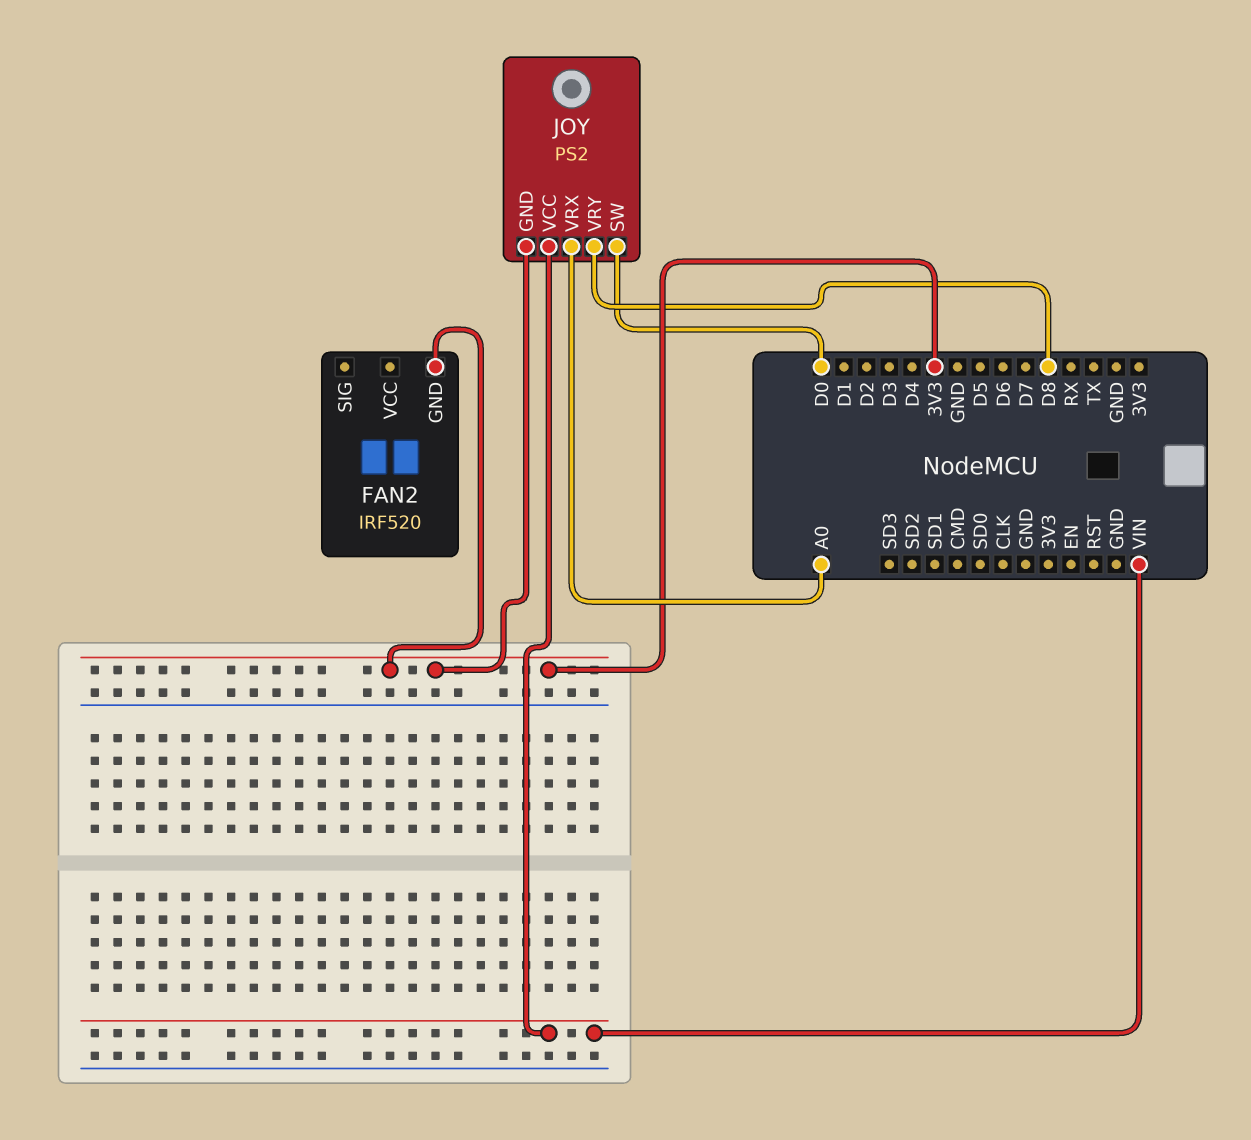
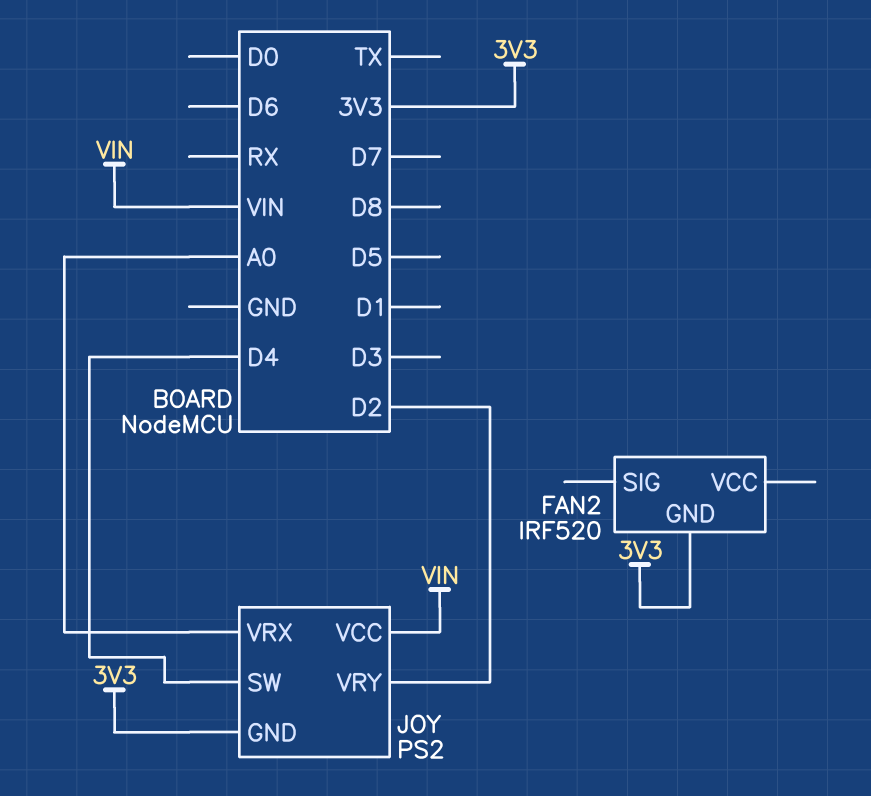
JOY pin SW: D0 -> D4
JOY pin VRY: D8 -> D2

